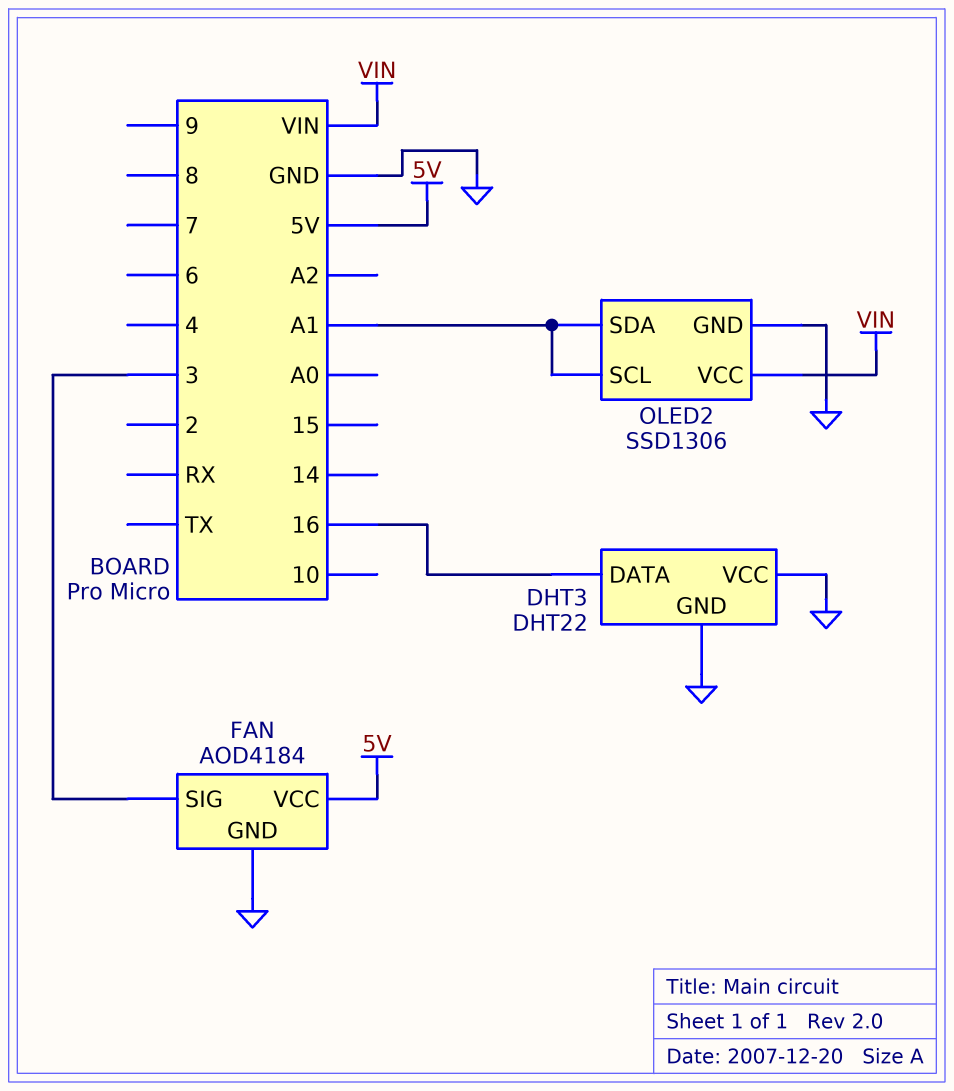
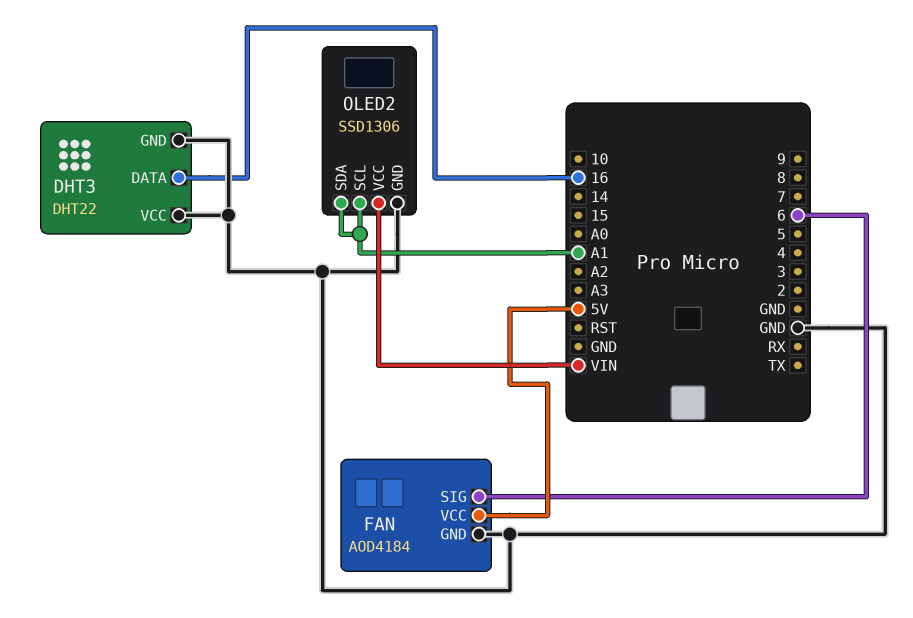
FAN pin SIG: 3 -> 6

